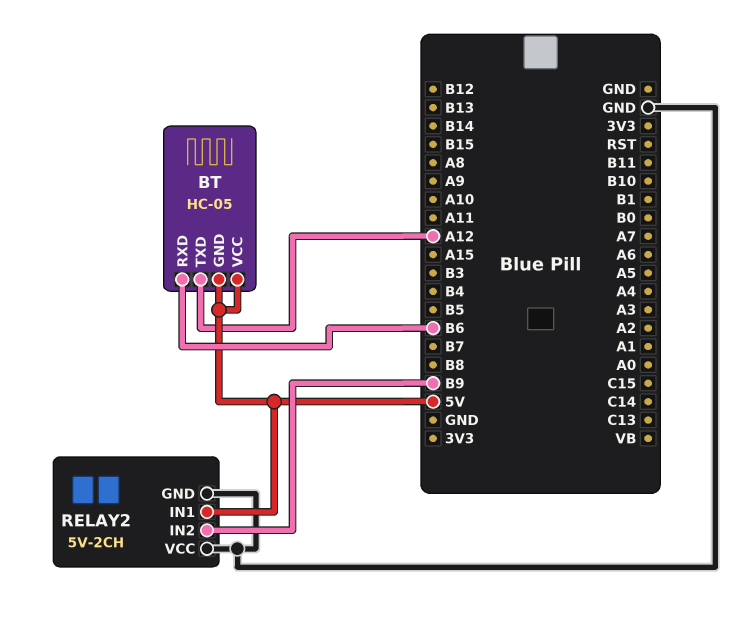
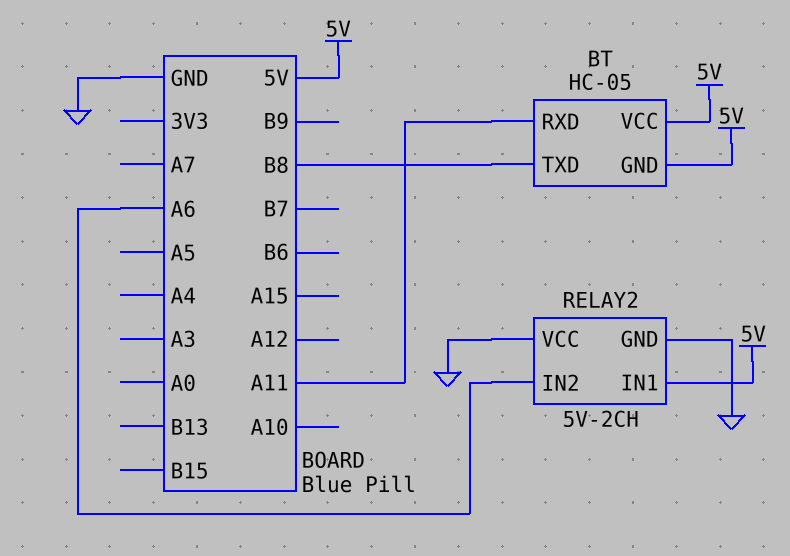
BT pin RXD: B6 -> A11
BT pin TXD: A12 -> B8
RELAY2 pin IN2: B9 -> A6

